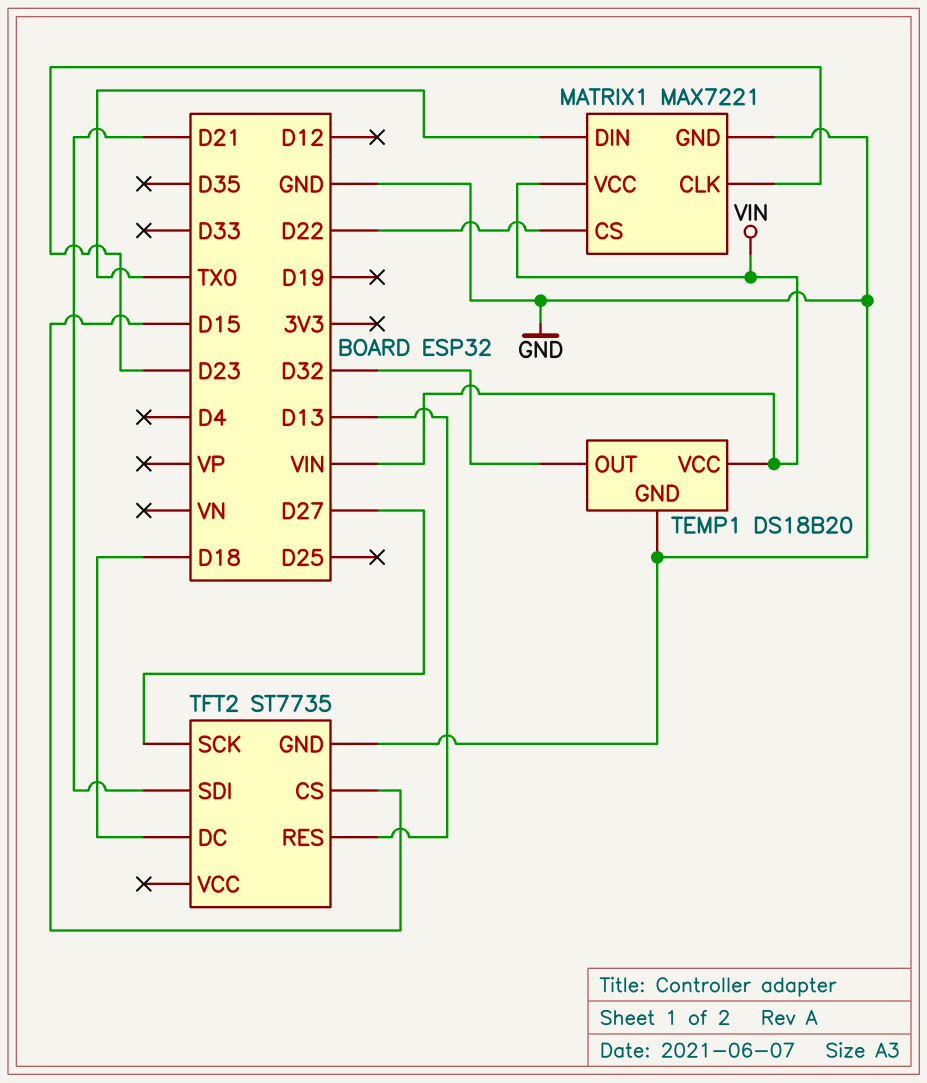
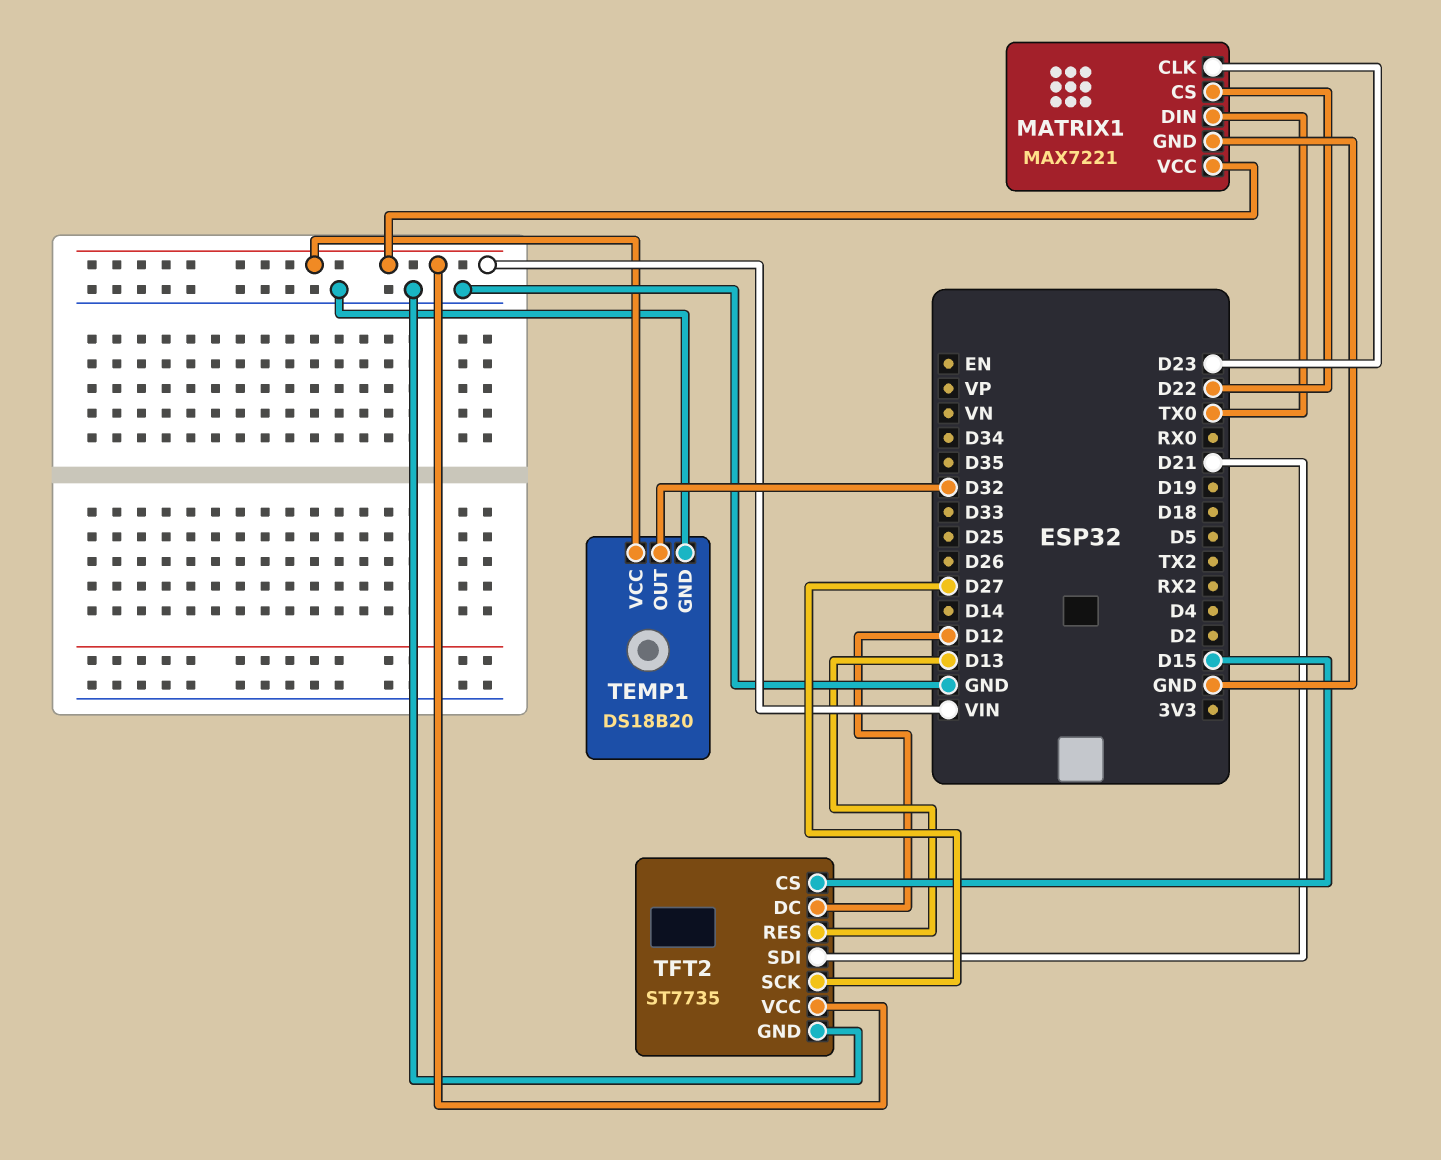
TFT2 pin DC: D18 -> D12
TFT2 pin VCC: none -> VIN

